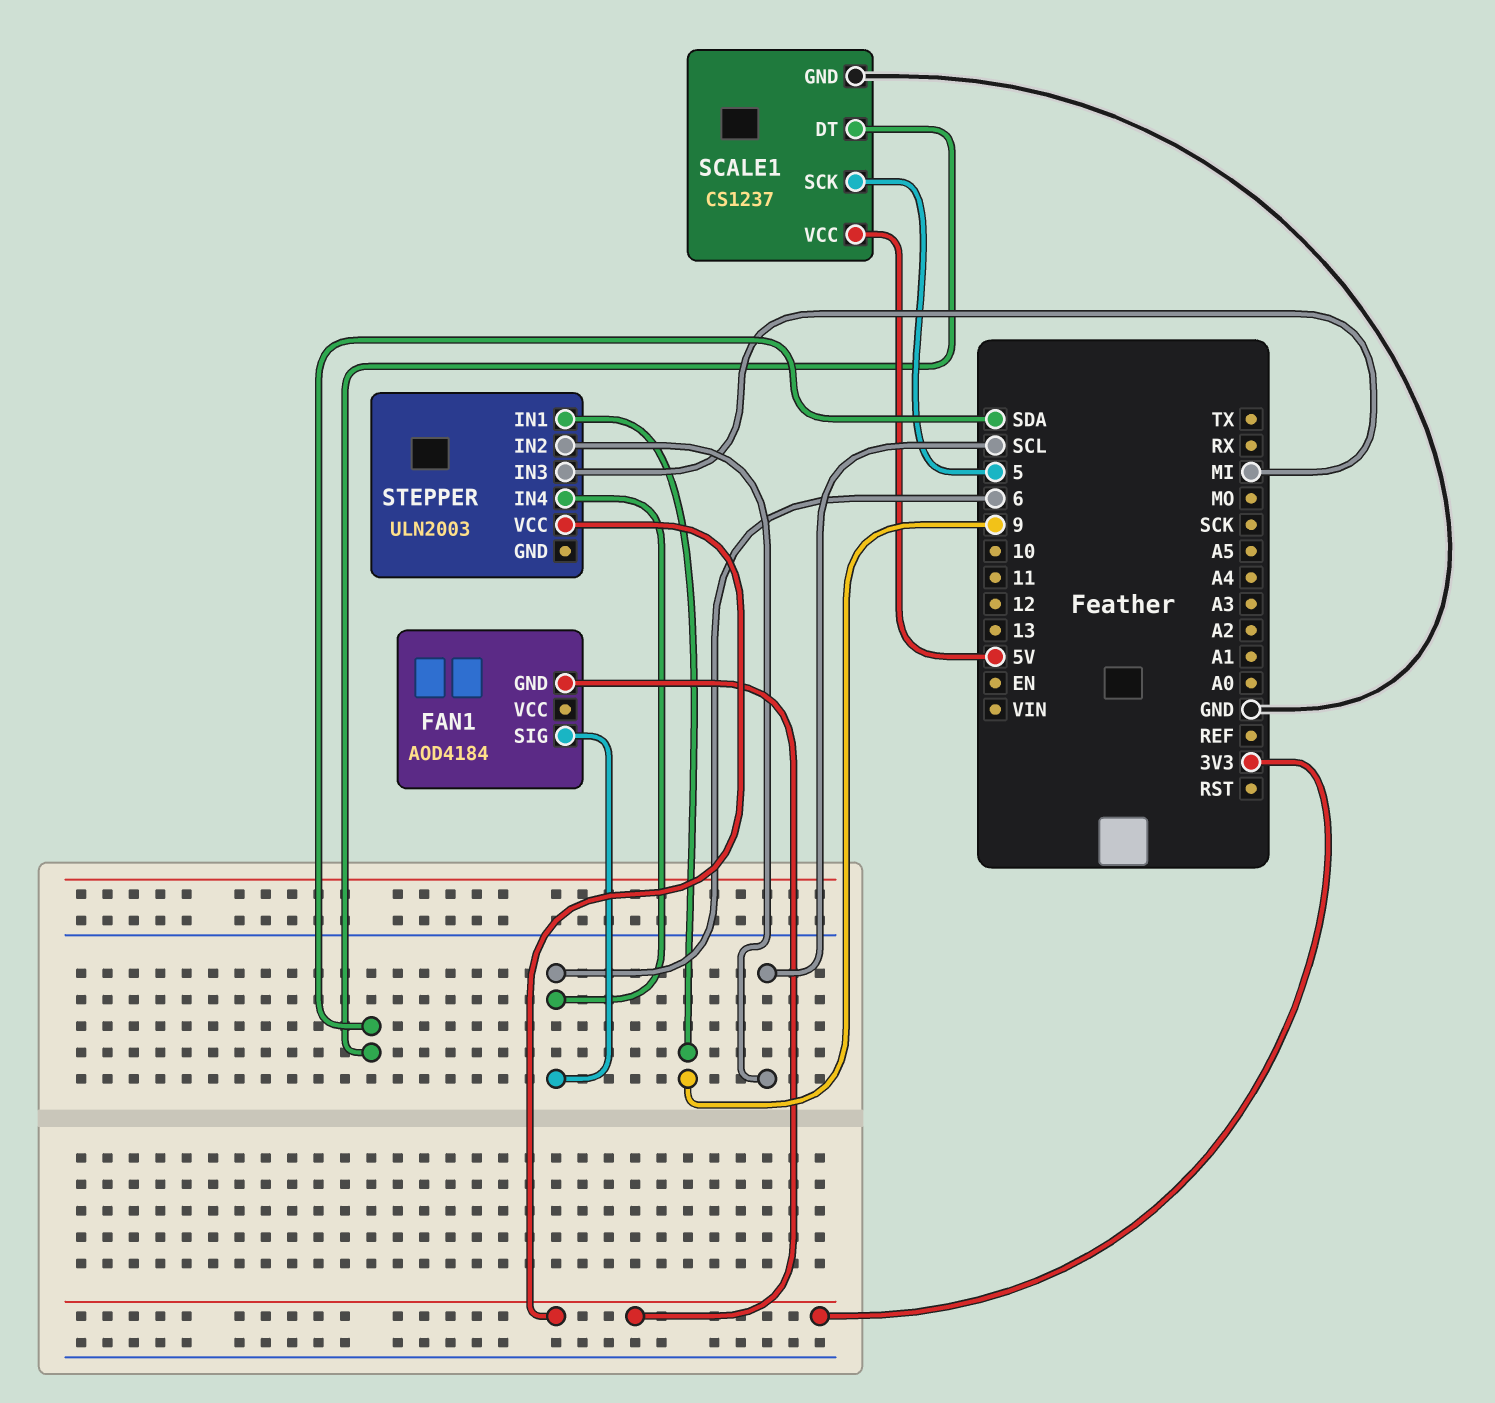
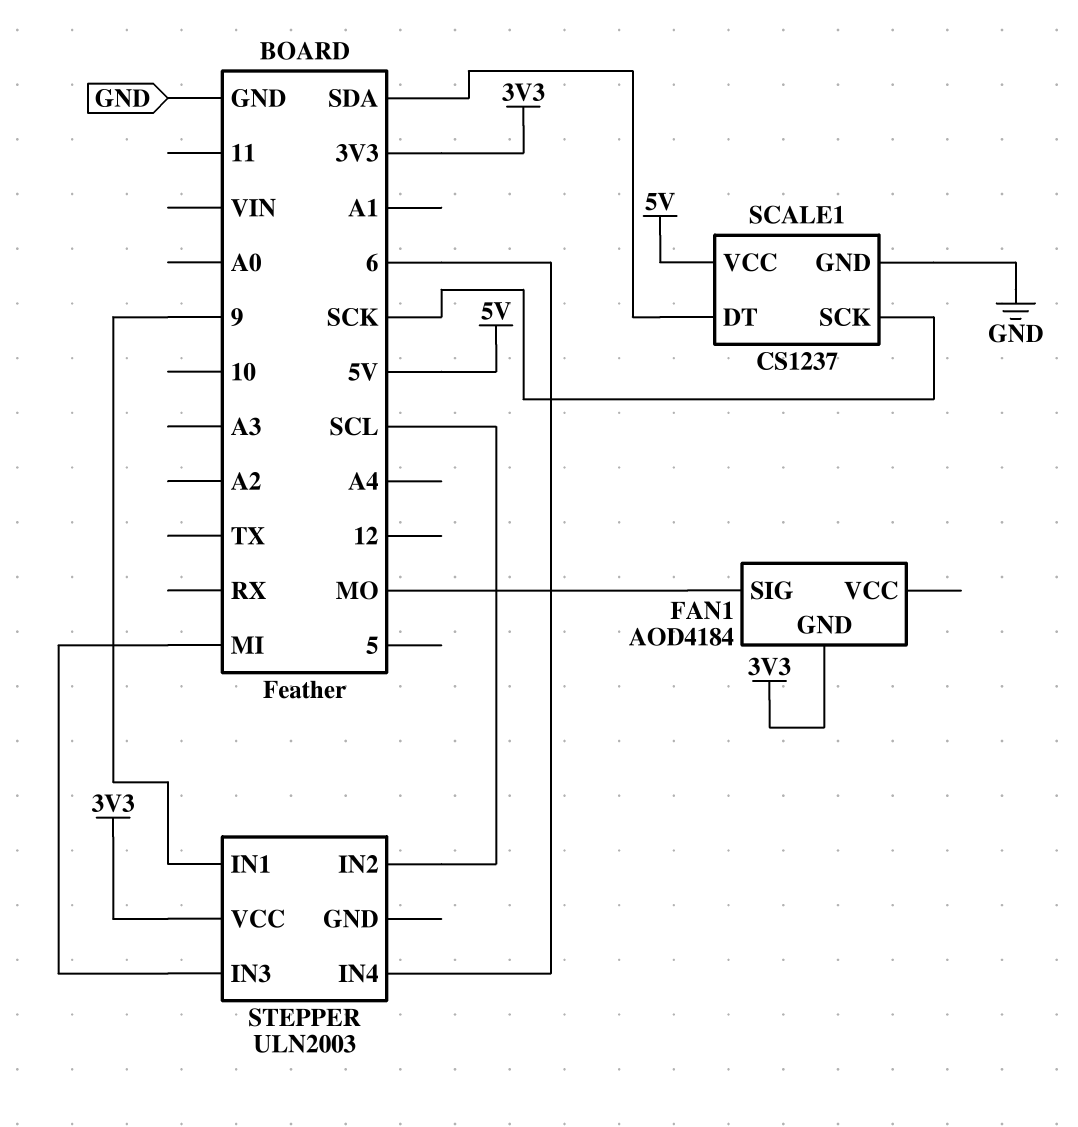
FAN1 pin SIG: 6 -> MO
SCALE1 pin SCK: 5 -> SCK

